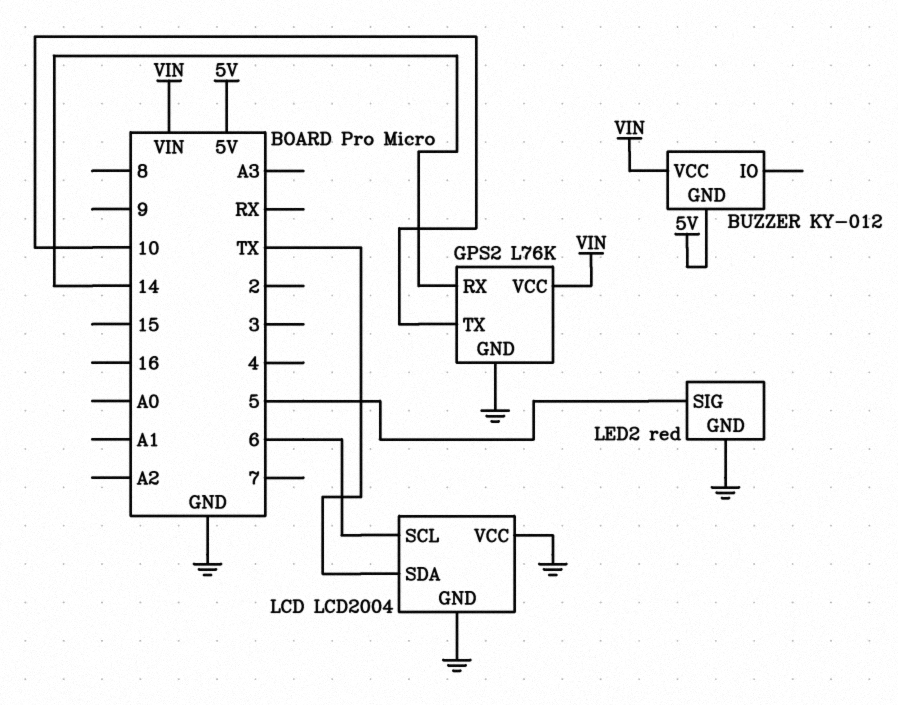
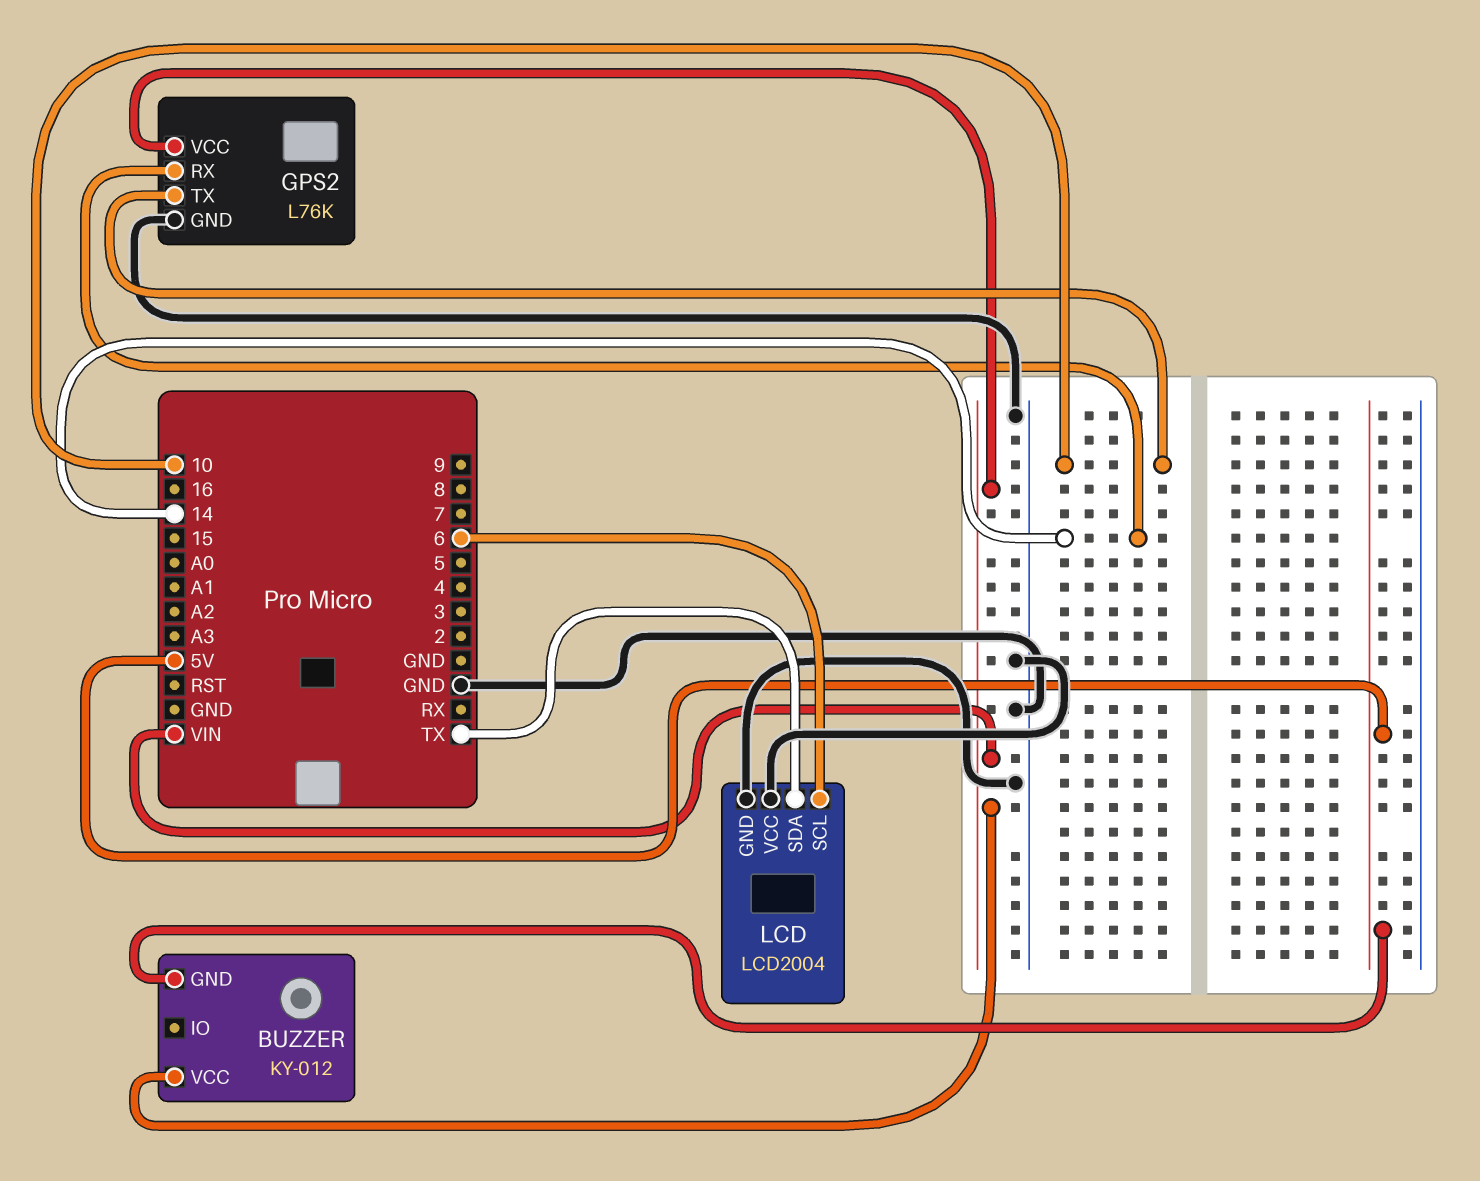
LED2: red -> none
LED2 pin GND: GND -> none
LED2 pin SIG: 5 -> none

